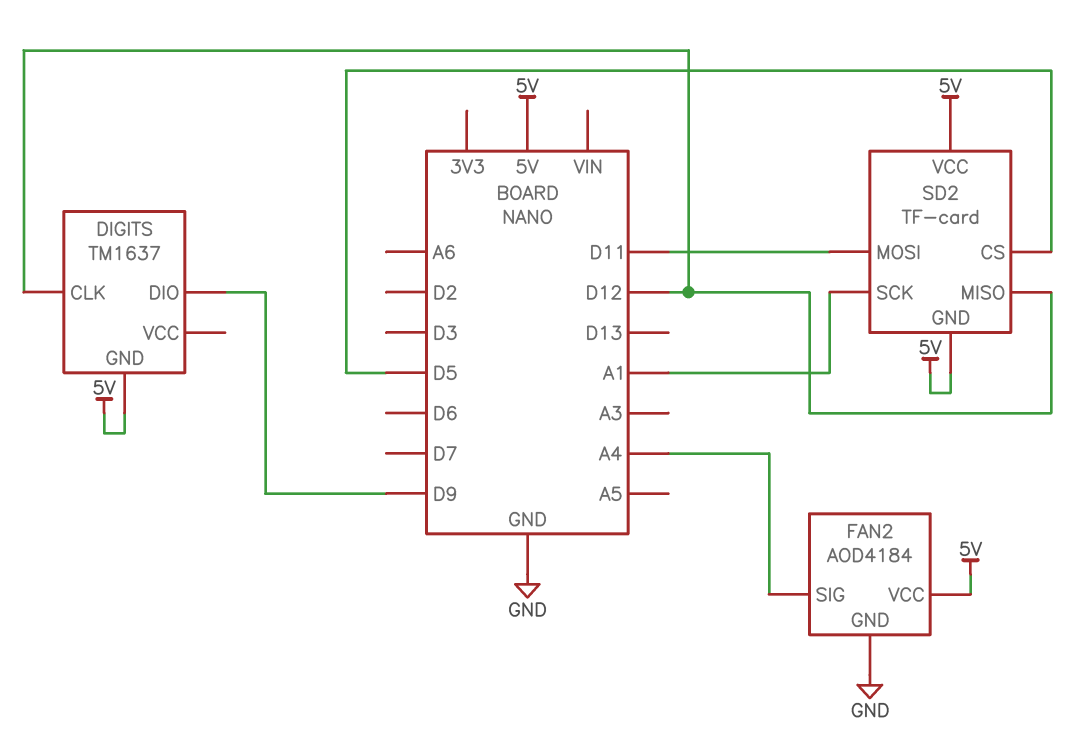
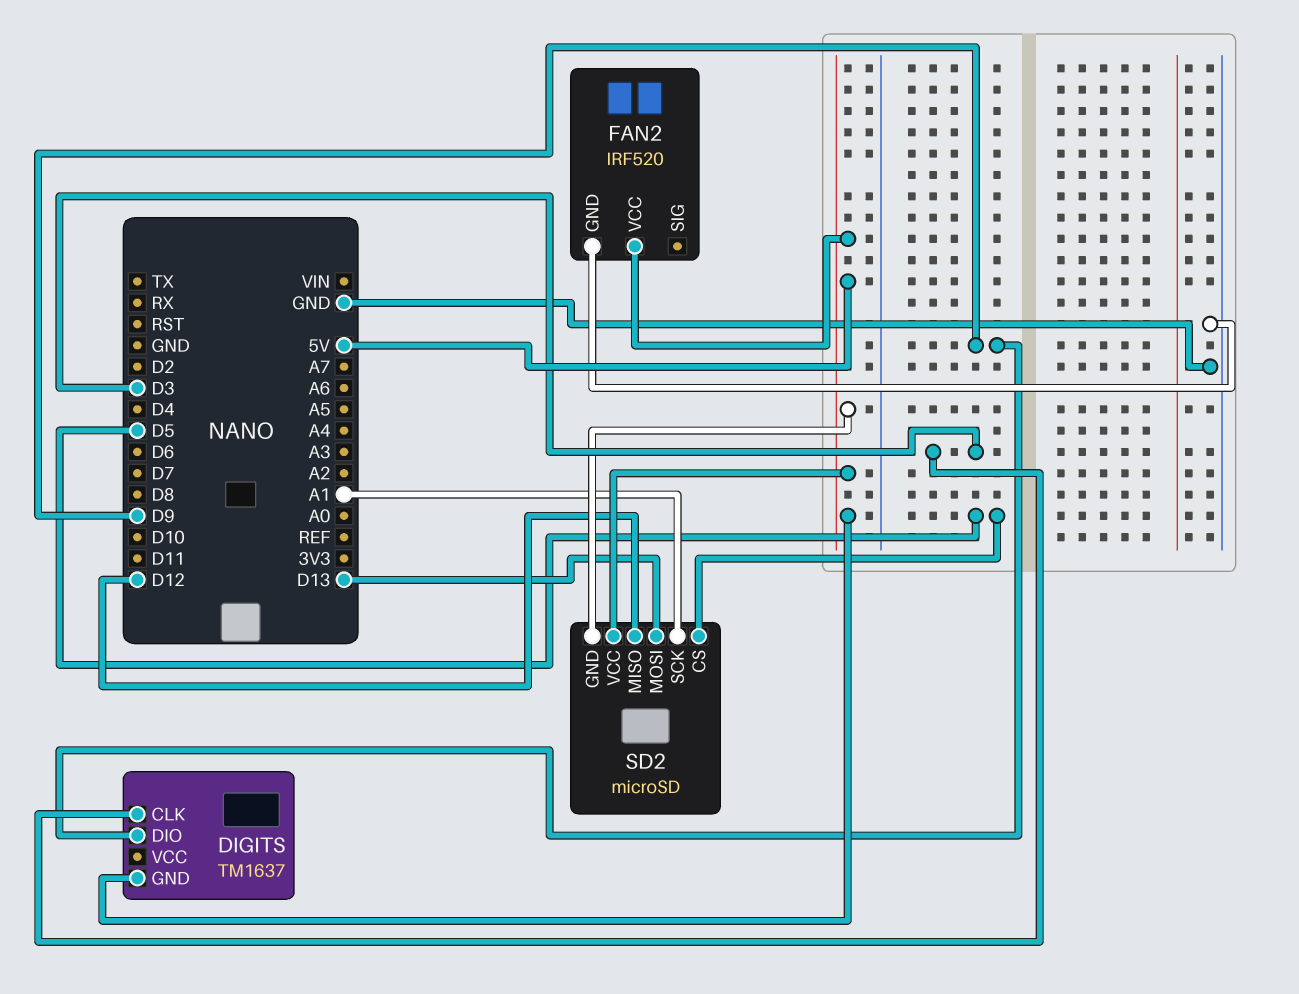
DIGITS pin CLK: D12 -> D3
FAN2: AOD4184 -> IRF520
FAN2 pin SIG: A4 -> none
SD2: TF-card -> microSD
SD2 pin MOSI: D11 -> D13

